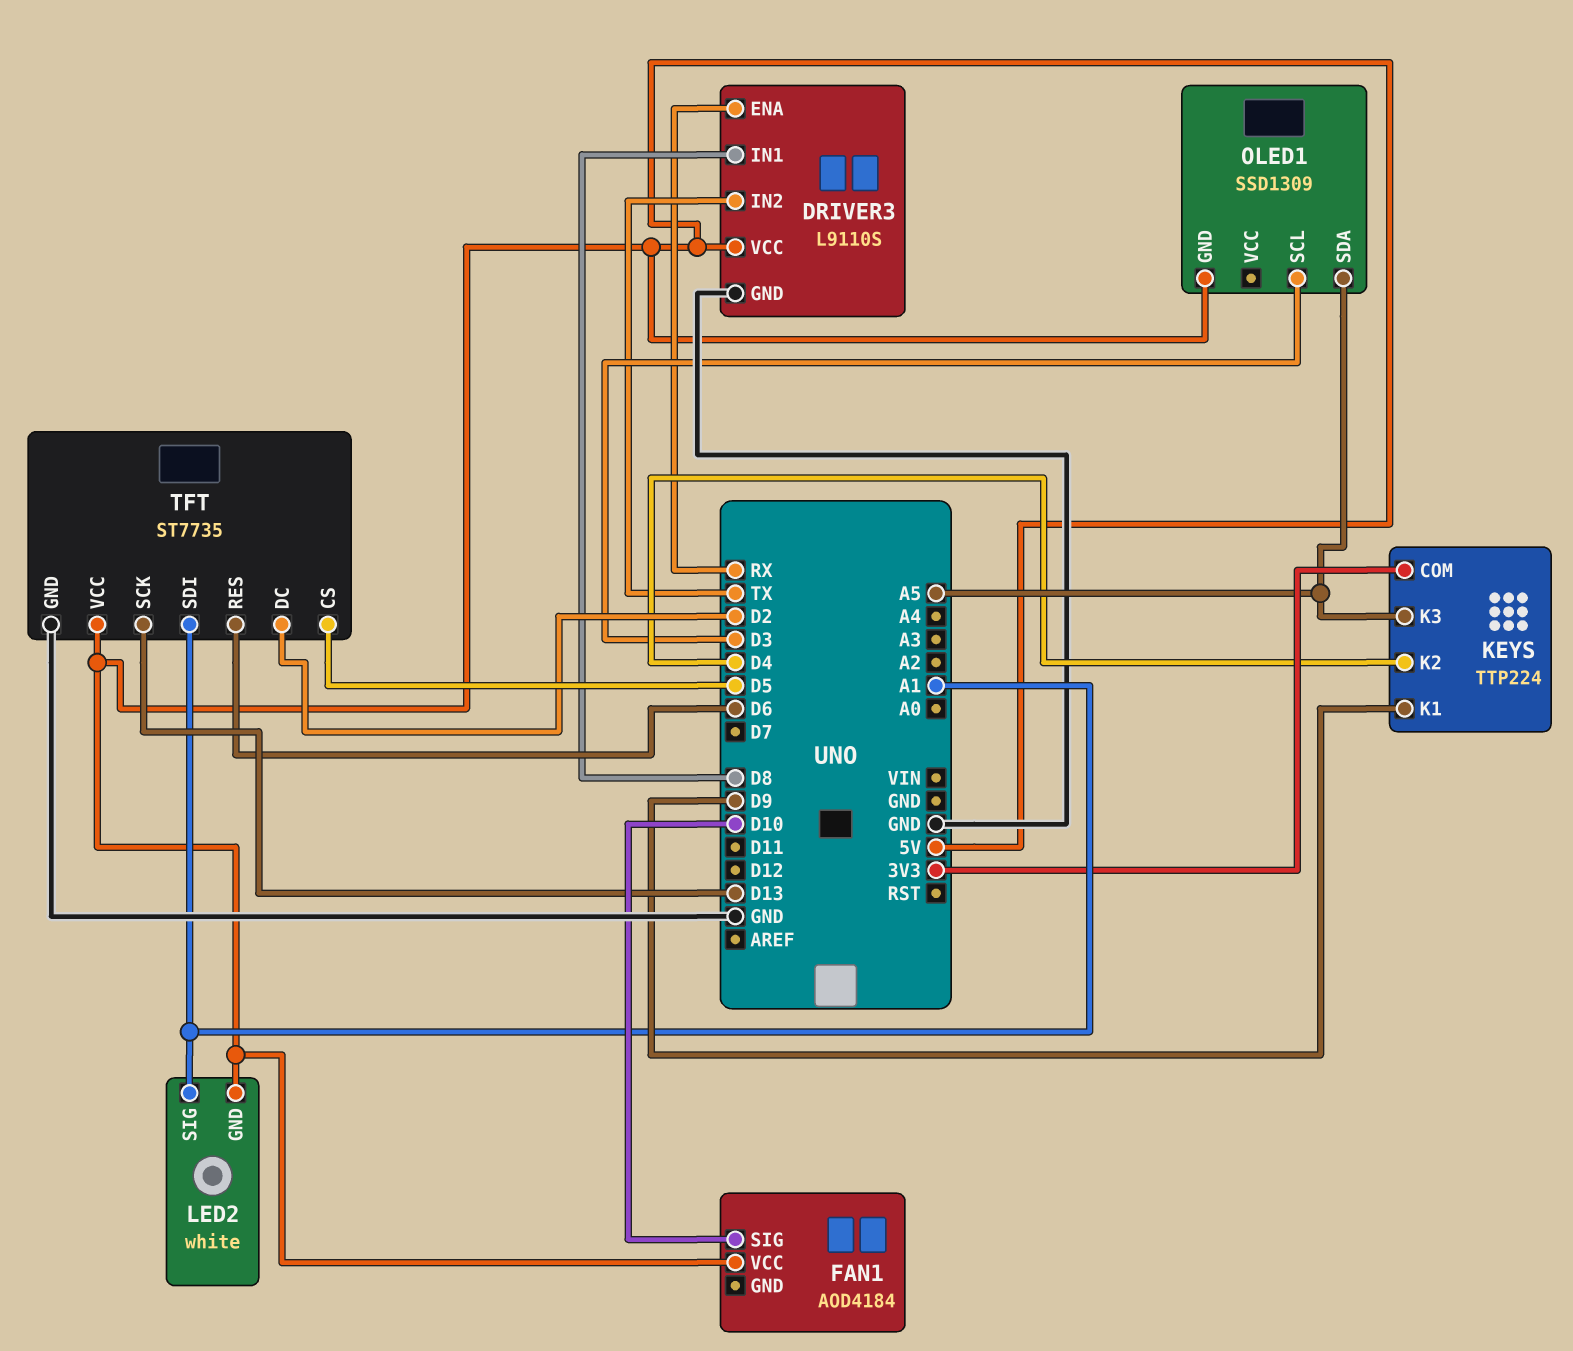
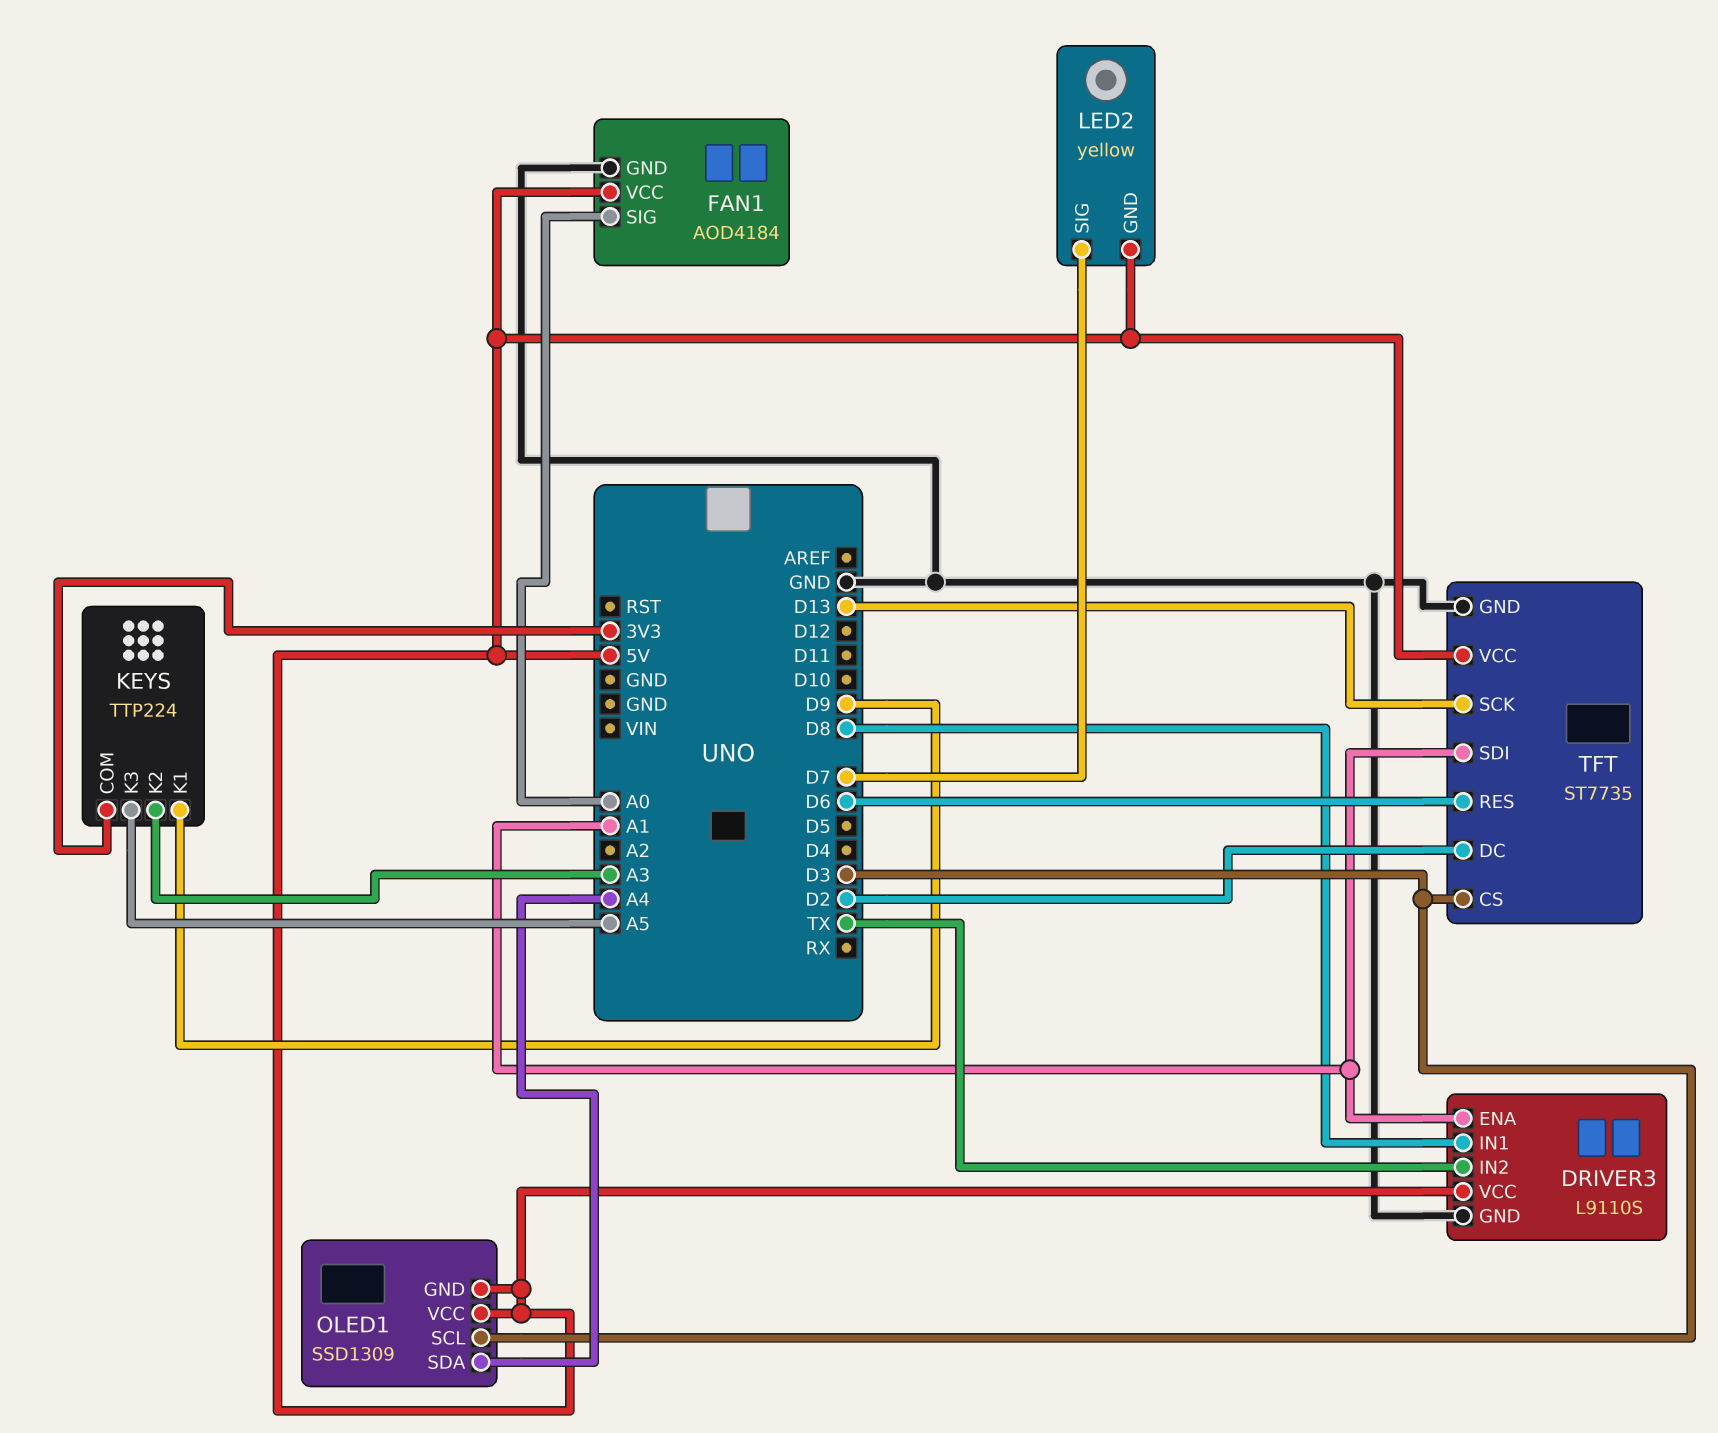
DRIVER3 pin ENA: RX -> A1
FAN1 pin GND: none -> GND
FAN1 pin SIG: D10 -> A0
KEYS pin K2: D4 -> A3
LED2: white -> yellow
LED2 pin SIG: A1 -> D7
OLED1 pin SDA: A5 -> A4
OLED1 pin VCC: none -> 5V
TFT pin CS: D5 -> D3

